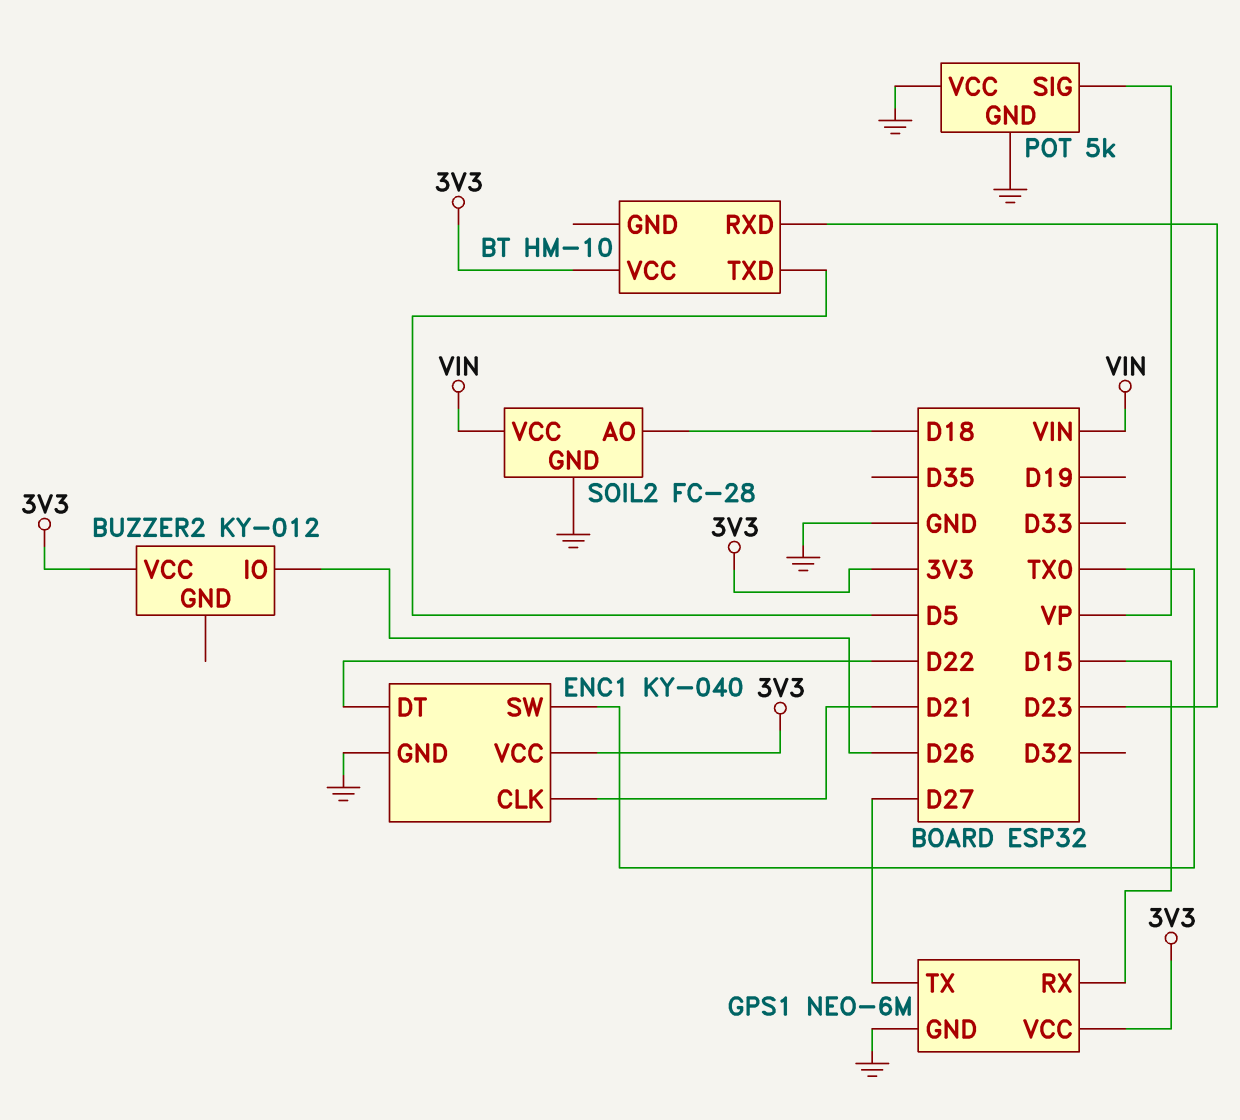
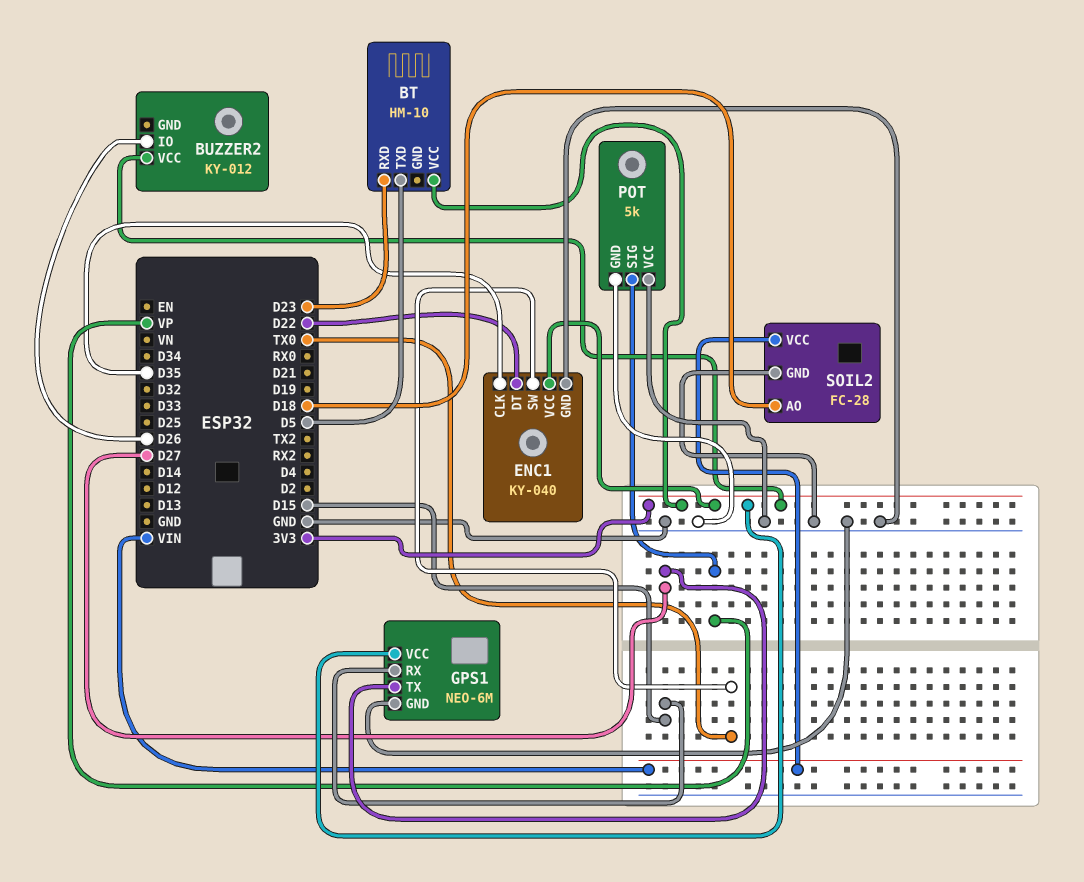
ENC1 pin CLK: D21 -> D35

